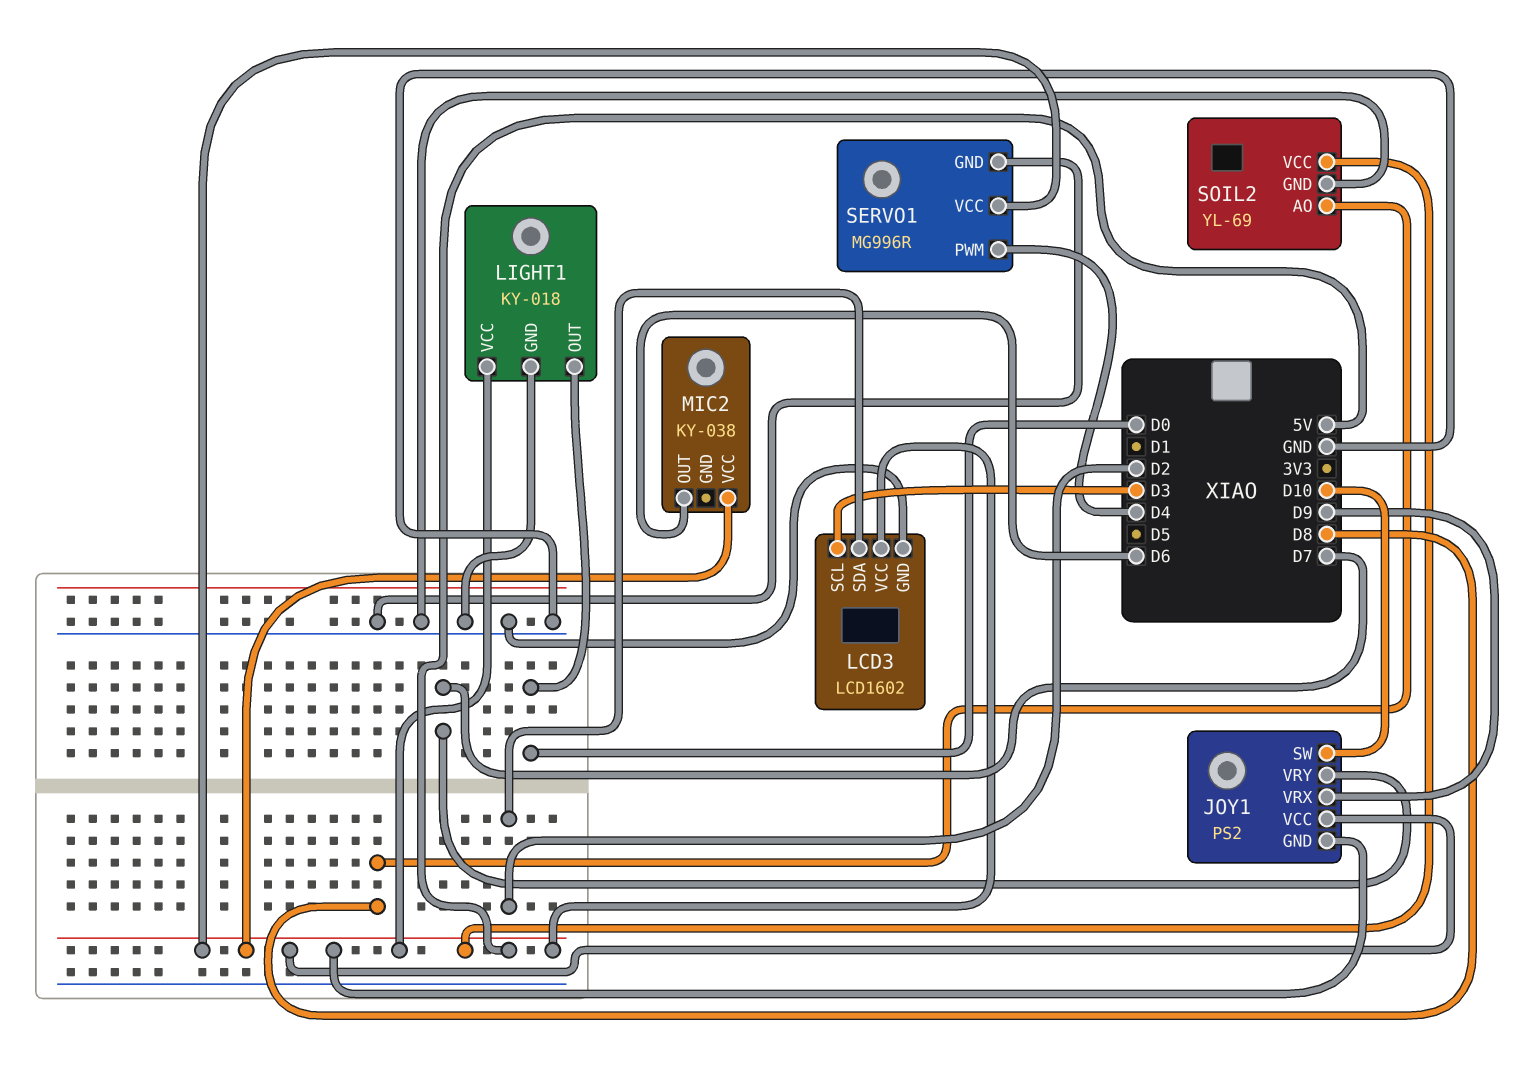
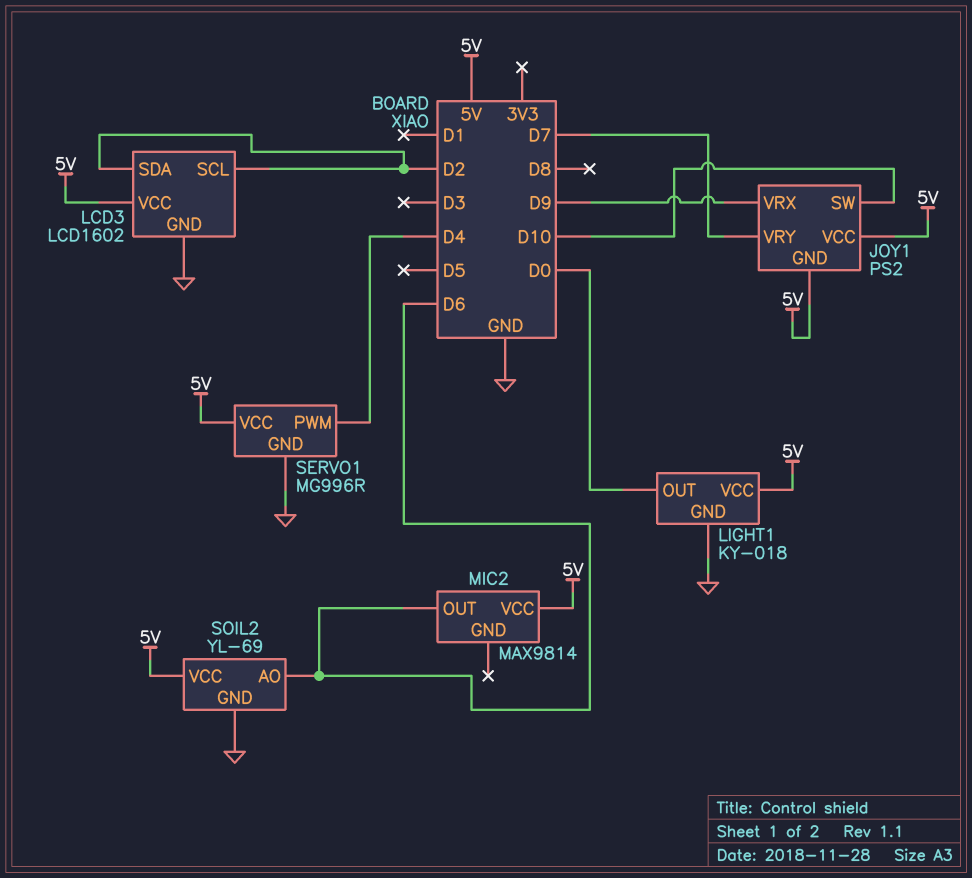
LCD3 pin SCL: D3 -> D2
MIC2: KY-038 -> MAX9814
SOIL2 pin AO: D8 -> D6

